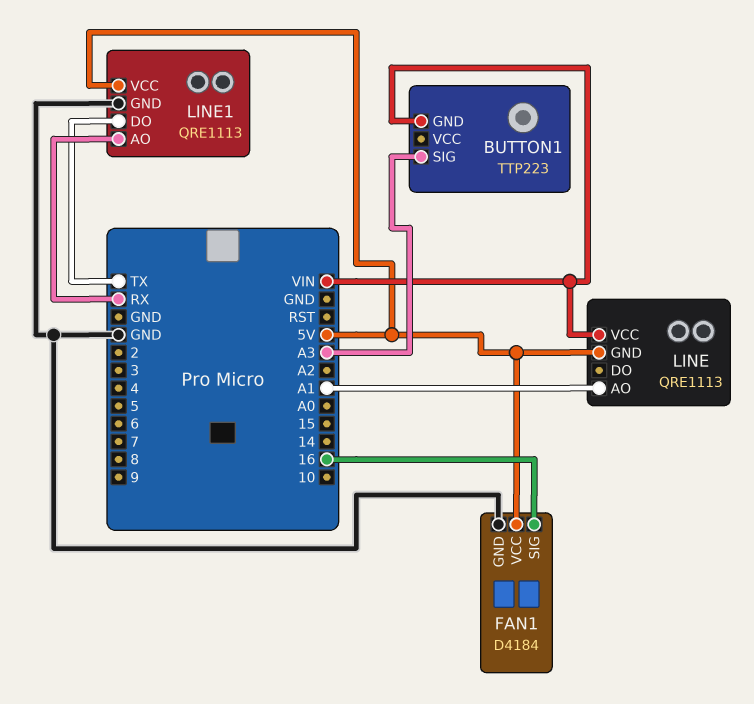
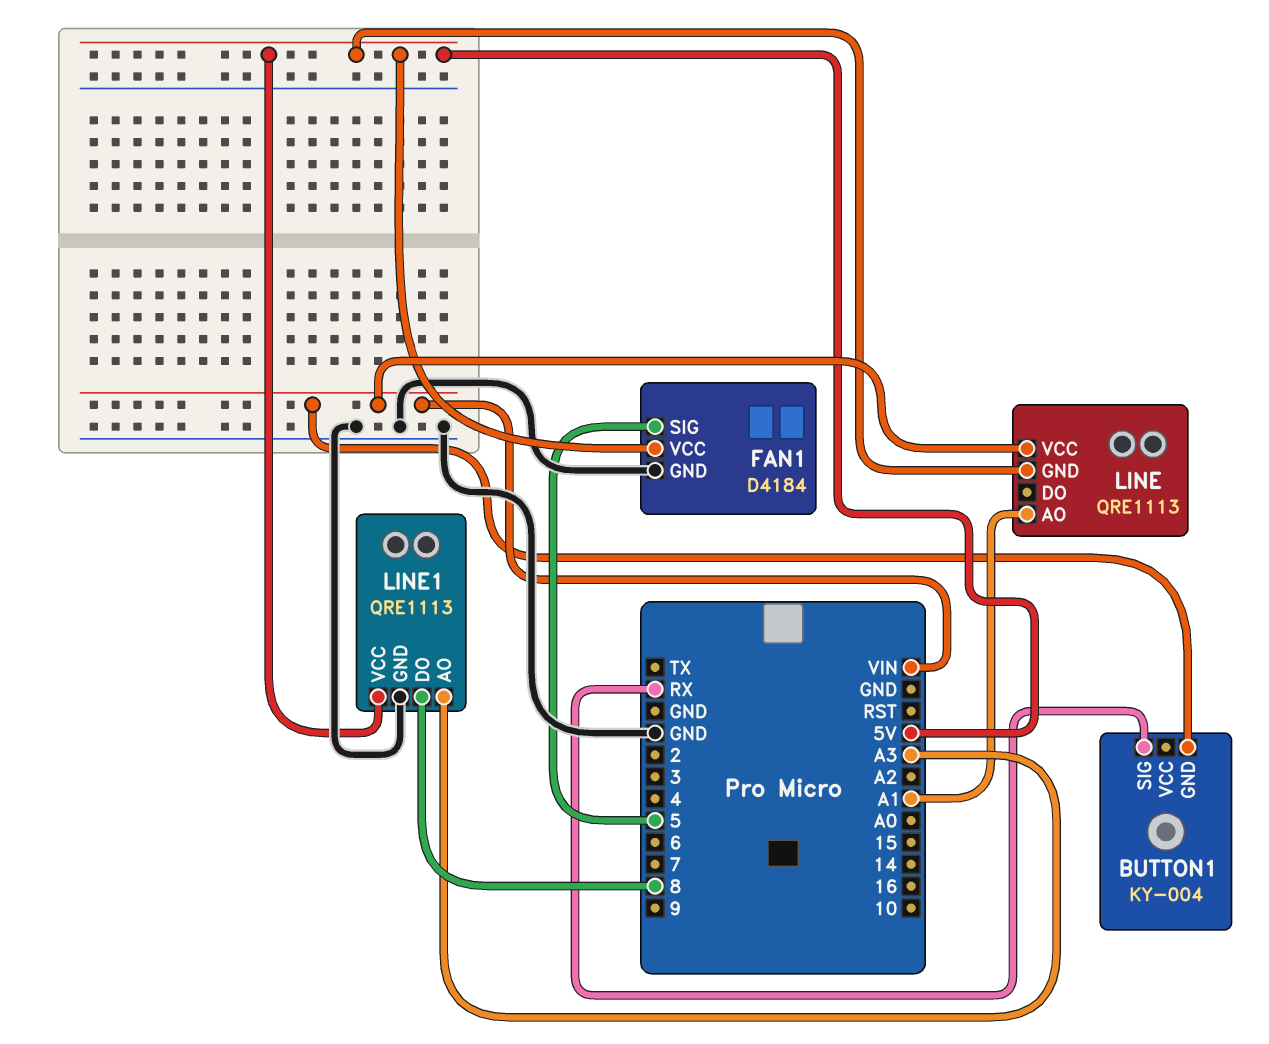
BUTTON1: TTP223 -> KY-004
BUTTON1 pin SIG: A3 -> RX
FAN1 pin SIG: 16 -> 5
LINE1 pin AO: RX -> A3
LINE1 pin DO: TX -> 8

